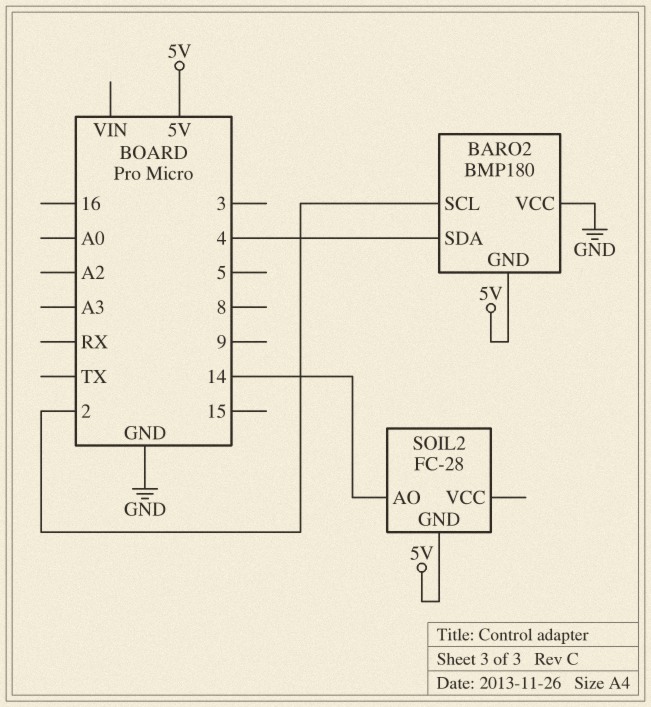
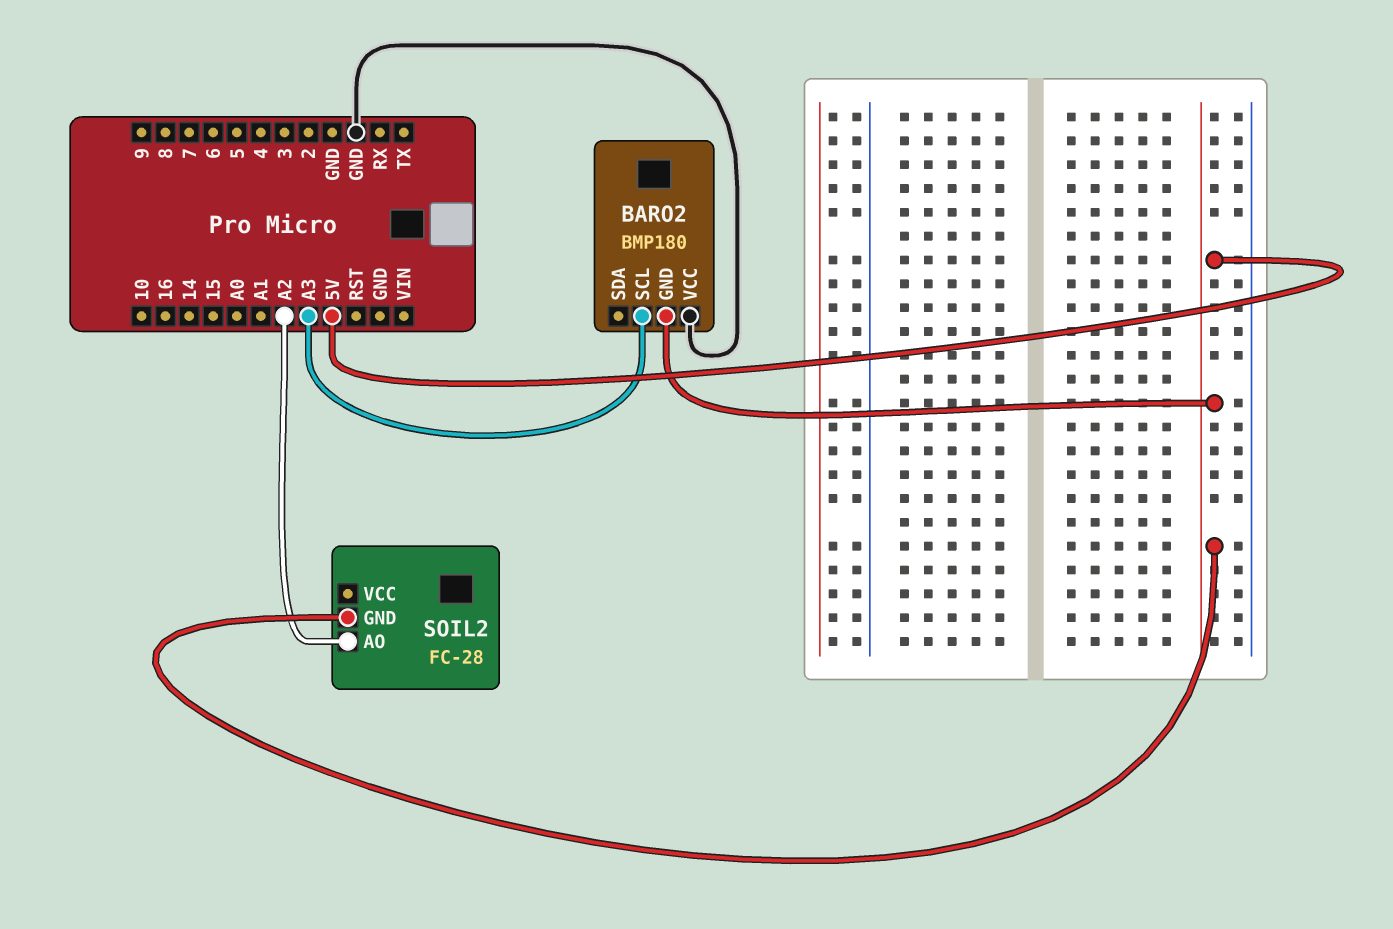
BARO2 pin SCL: 2 -> A3
BARO2 pin SDA: 4 -> none
SOIL2 pin AO: 14 -> A2

